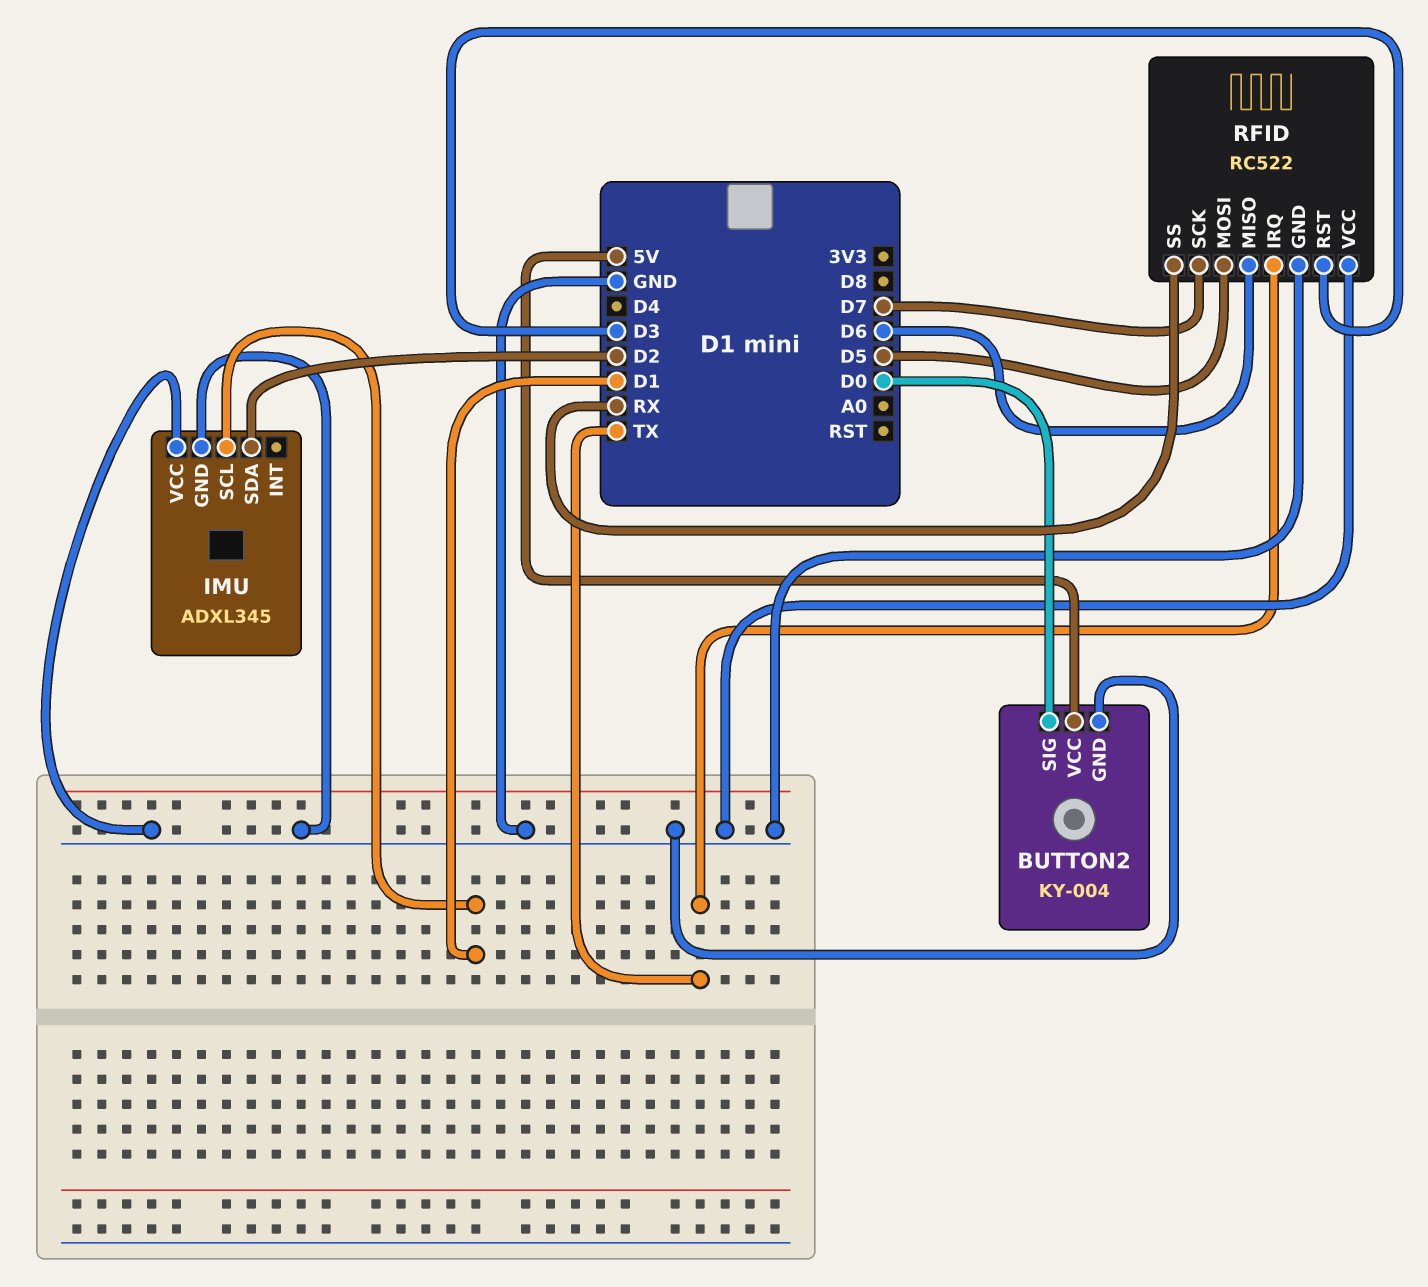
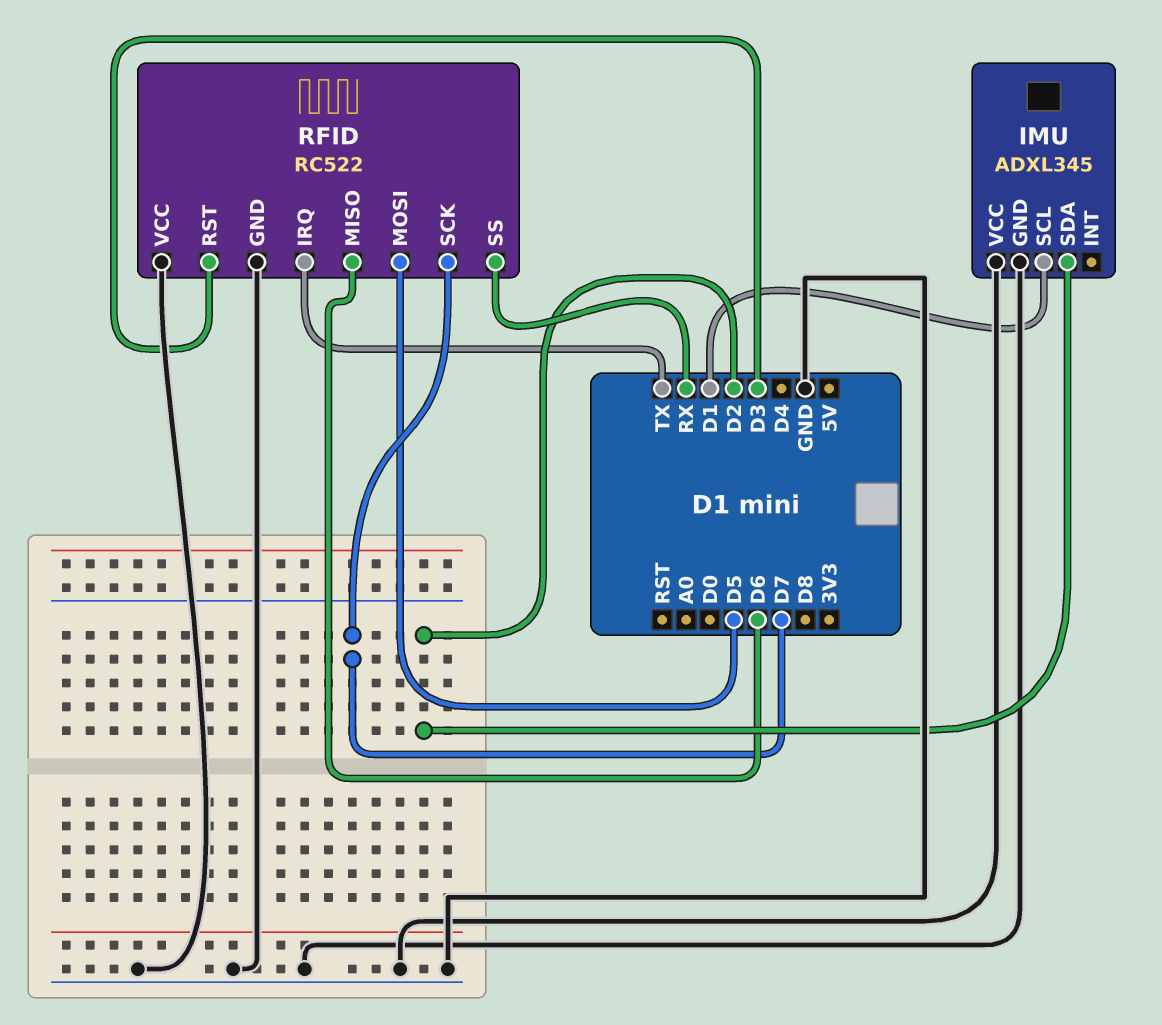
BUTTON2: KY-004 -> none
BUTTON2 pin GND: GND -> none
BUTTON2 pin SIG: D0 -> none
BUTTON2 pin VCC: 5V -> none

